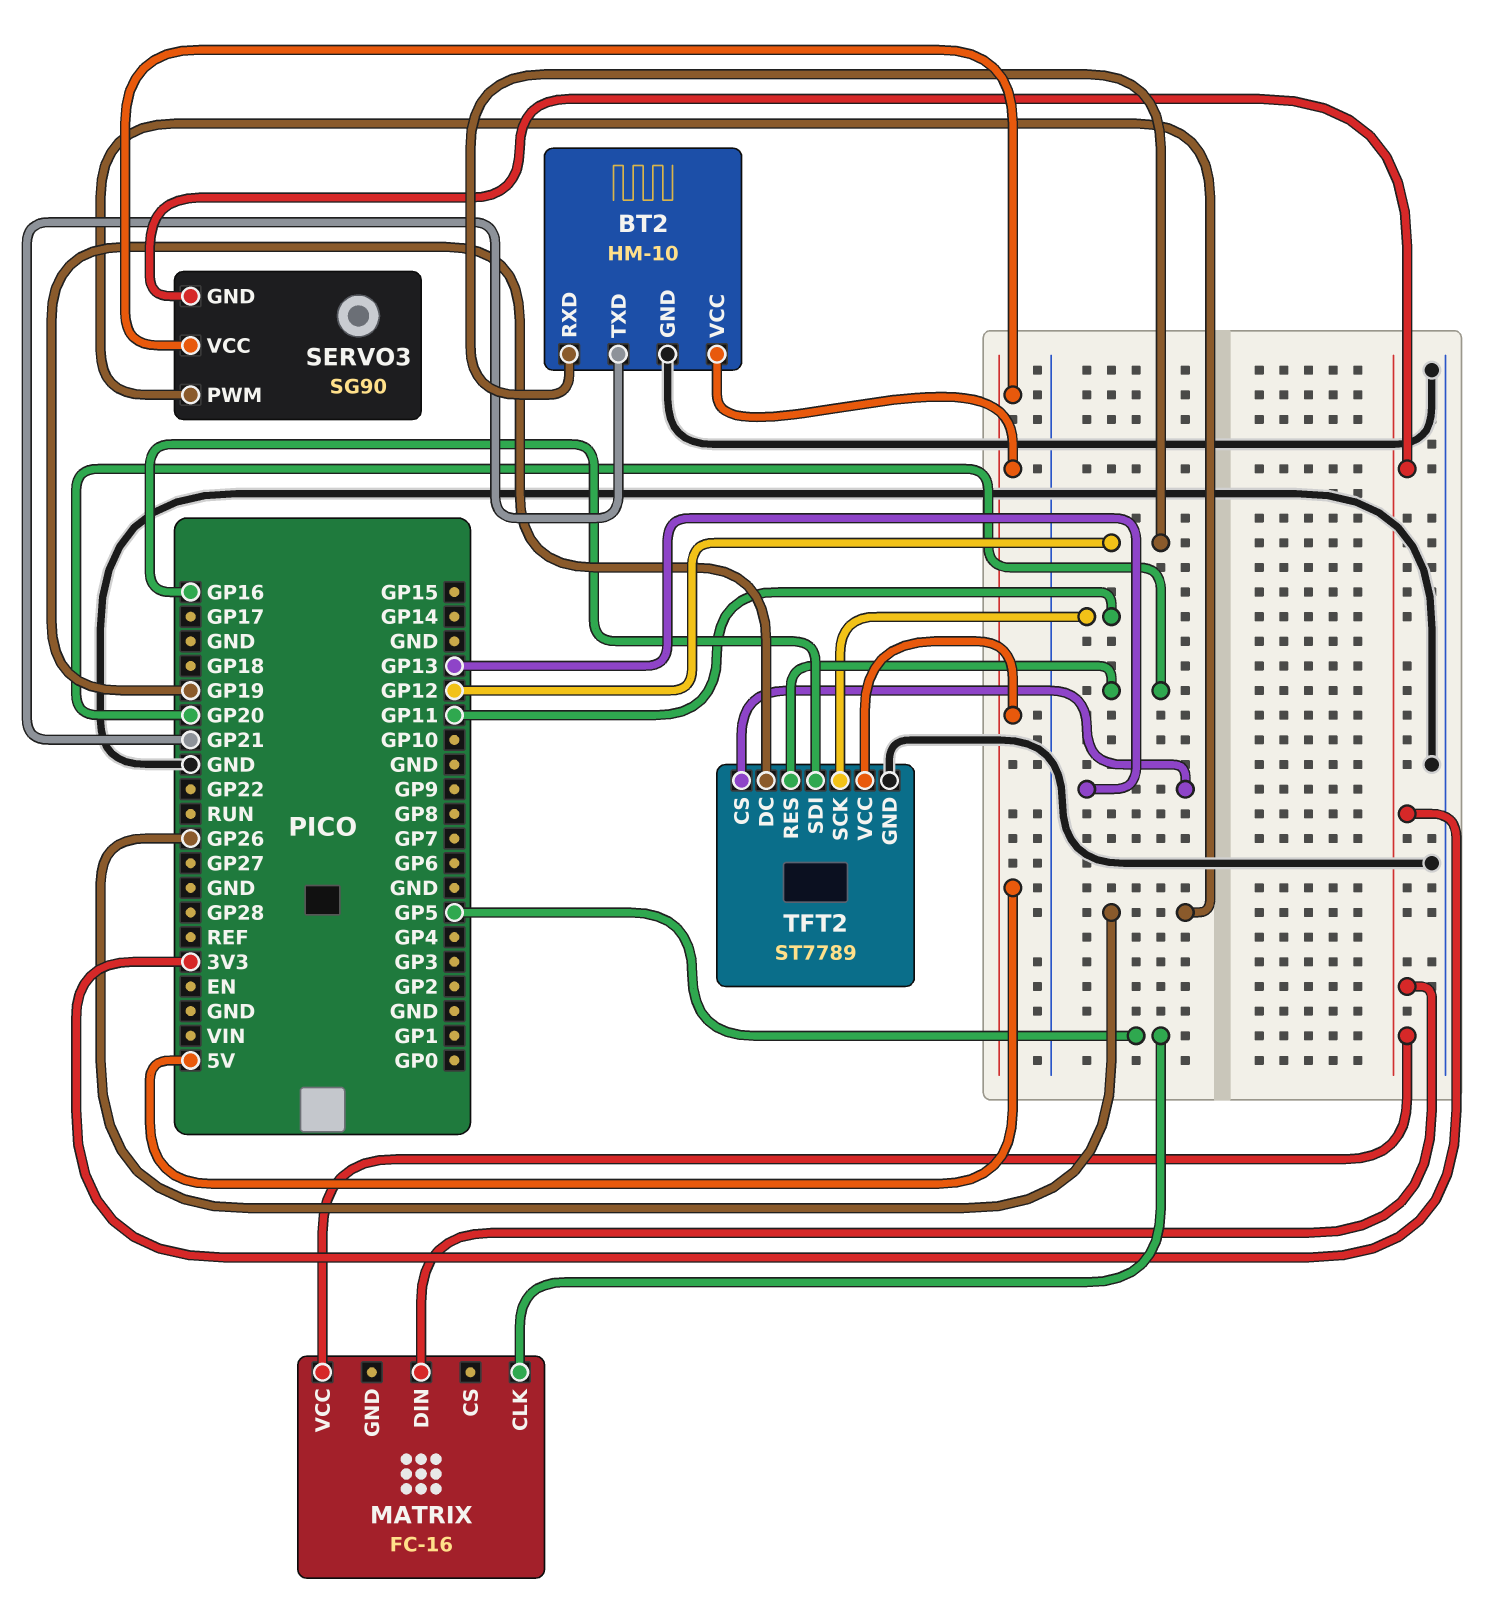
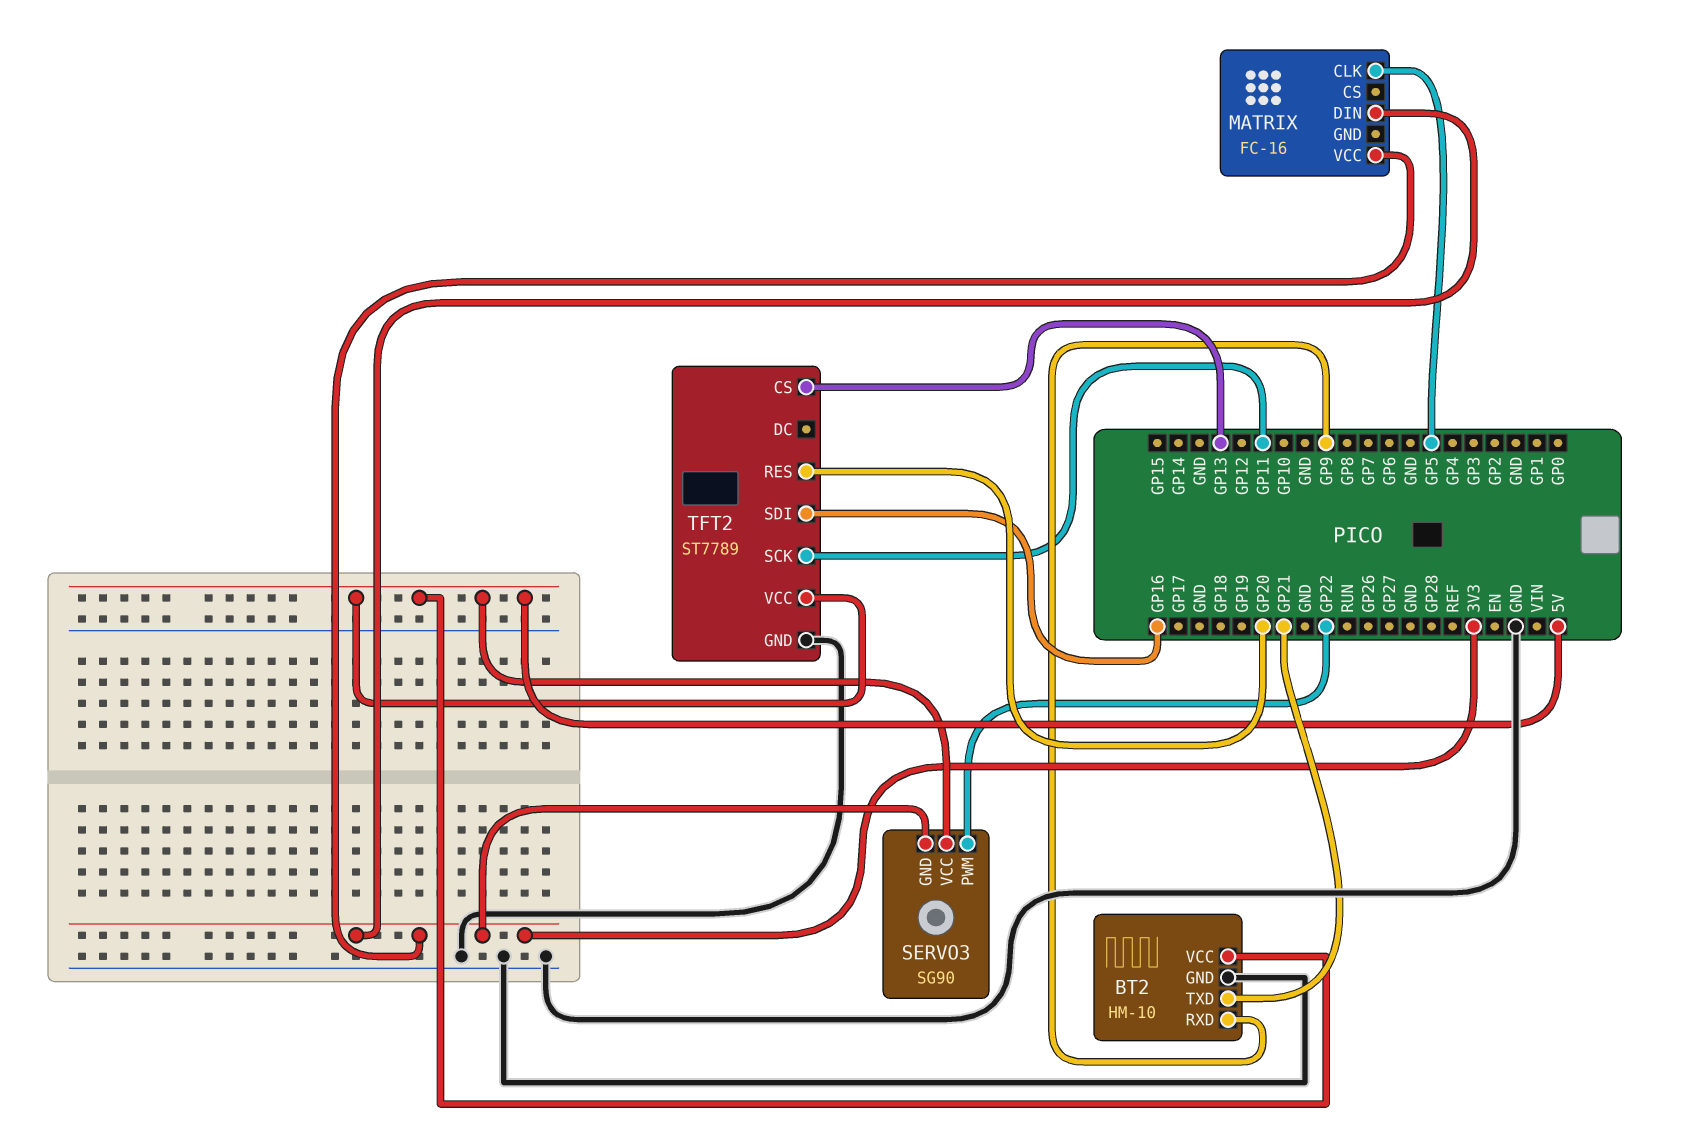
BT2 pin RXD: GP12 -> GP9
SERVO3 pin PWM: GP26 -> GP22
TFT2 pin DC: GP19 -> none

